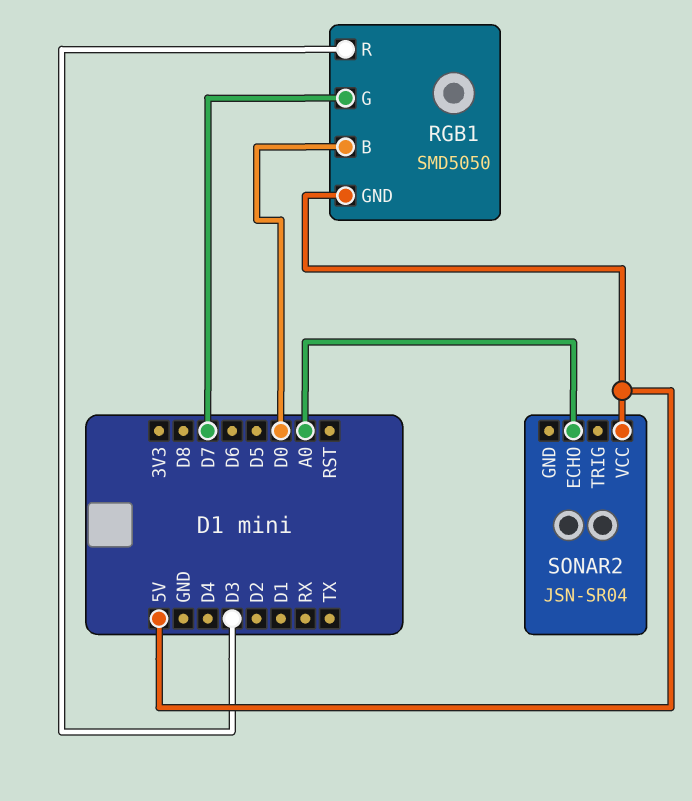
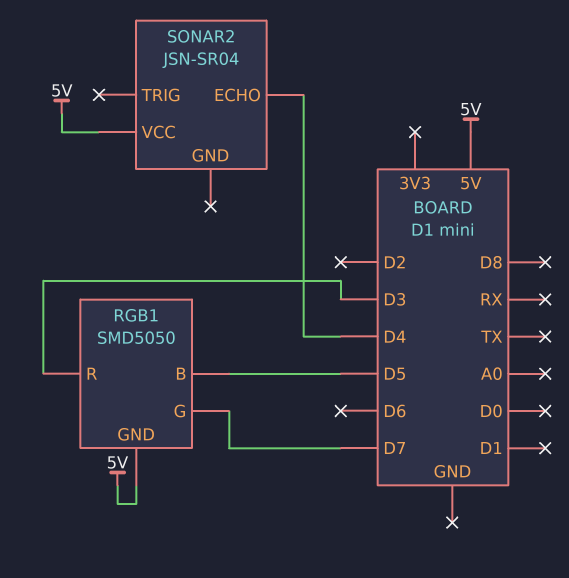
RGB1 pin B: D0 -> D5
SONAR2 pin ECHO: A0 -> D4

